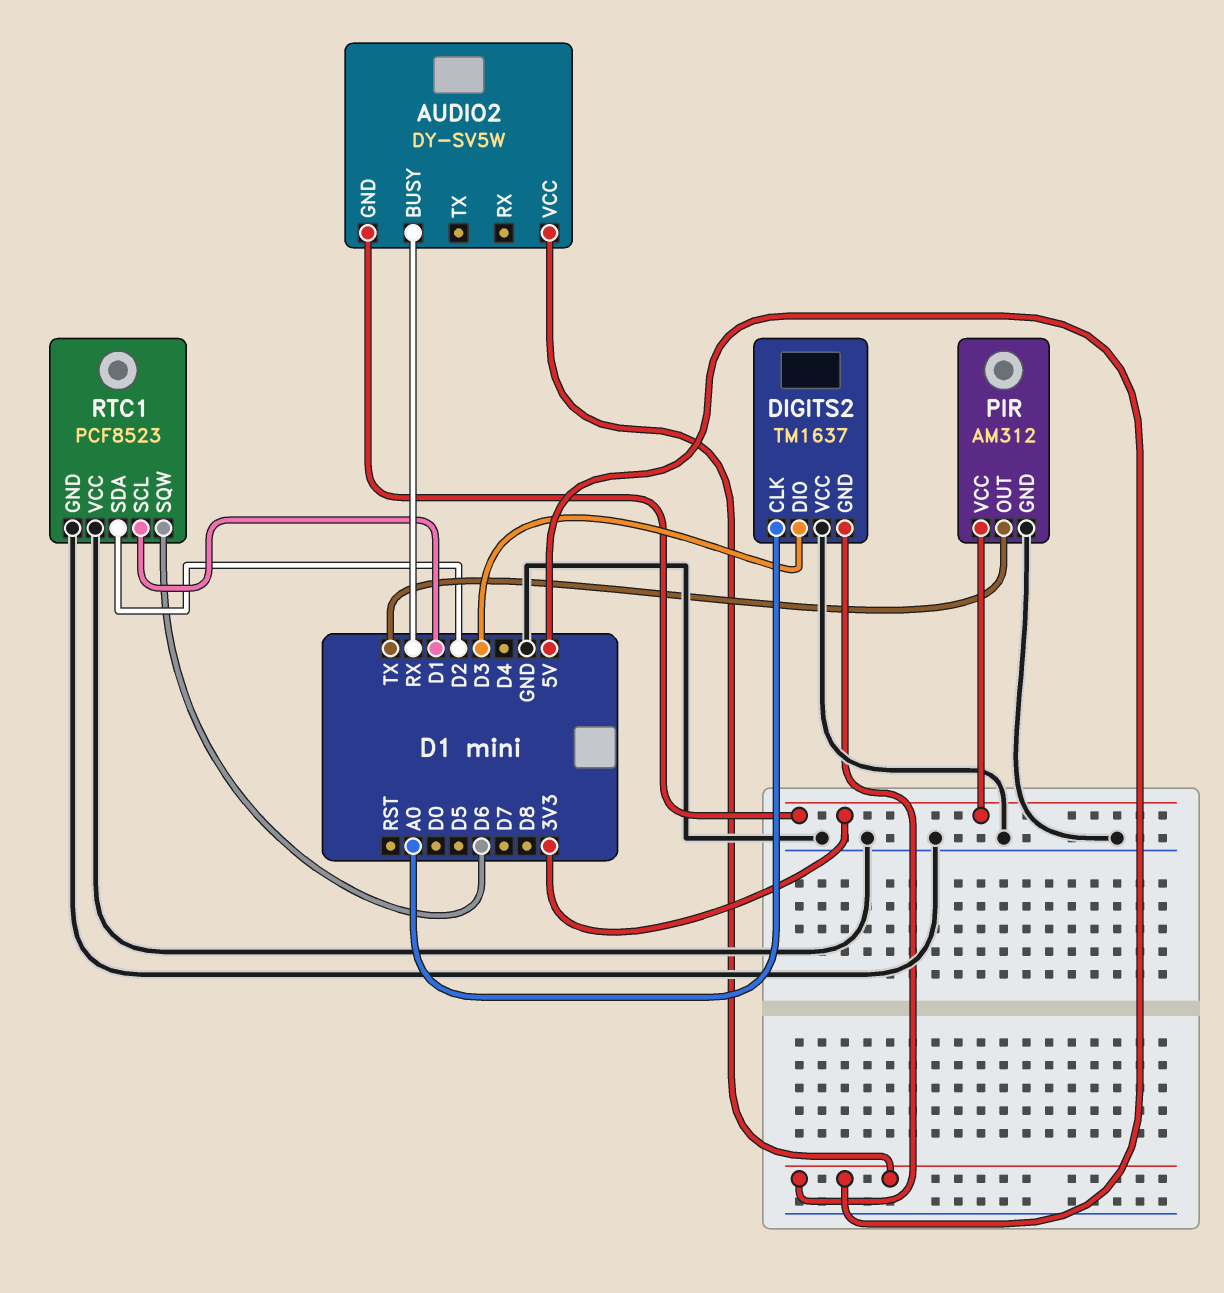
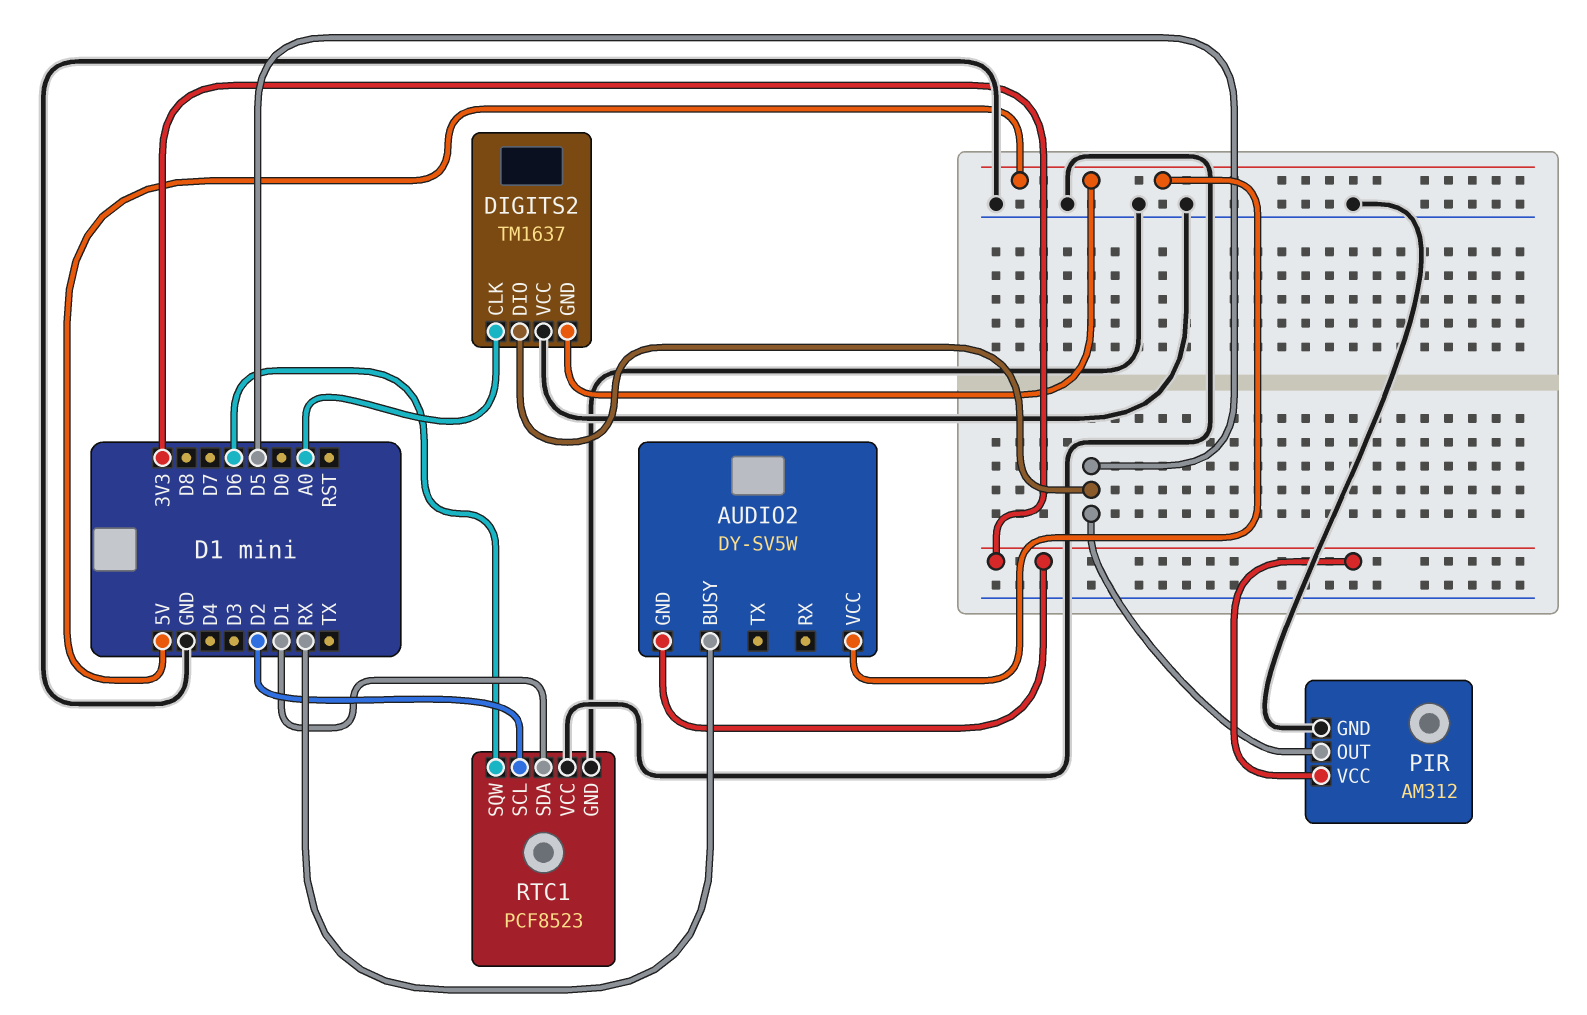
DIGITS2 pin DIO: D3 -> D5
PIR pin OUT: TX -> D5
RTC1 pin SCL: D1 -> D2
RTC1 pin SDA: D2 -> D1

